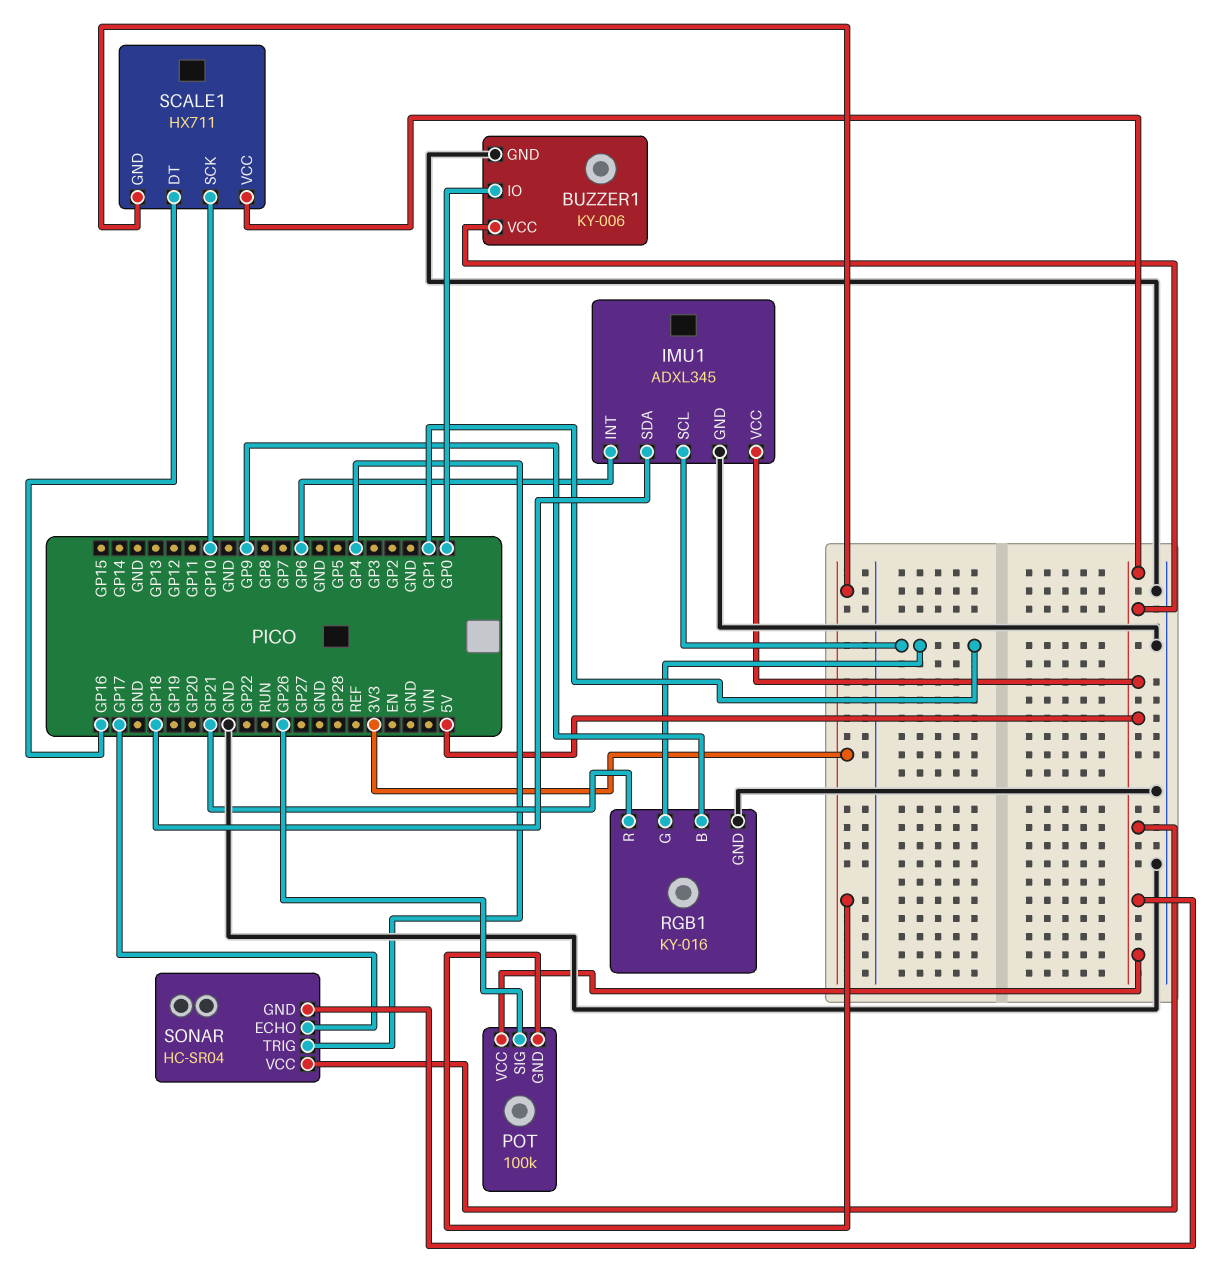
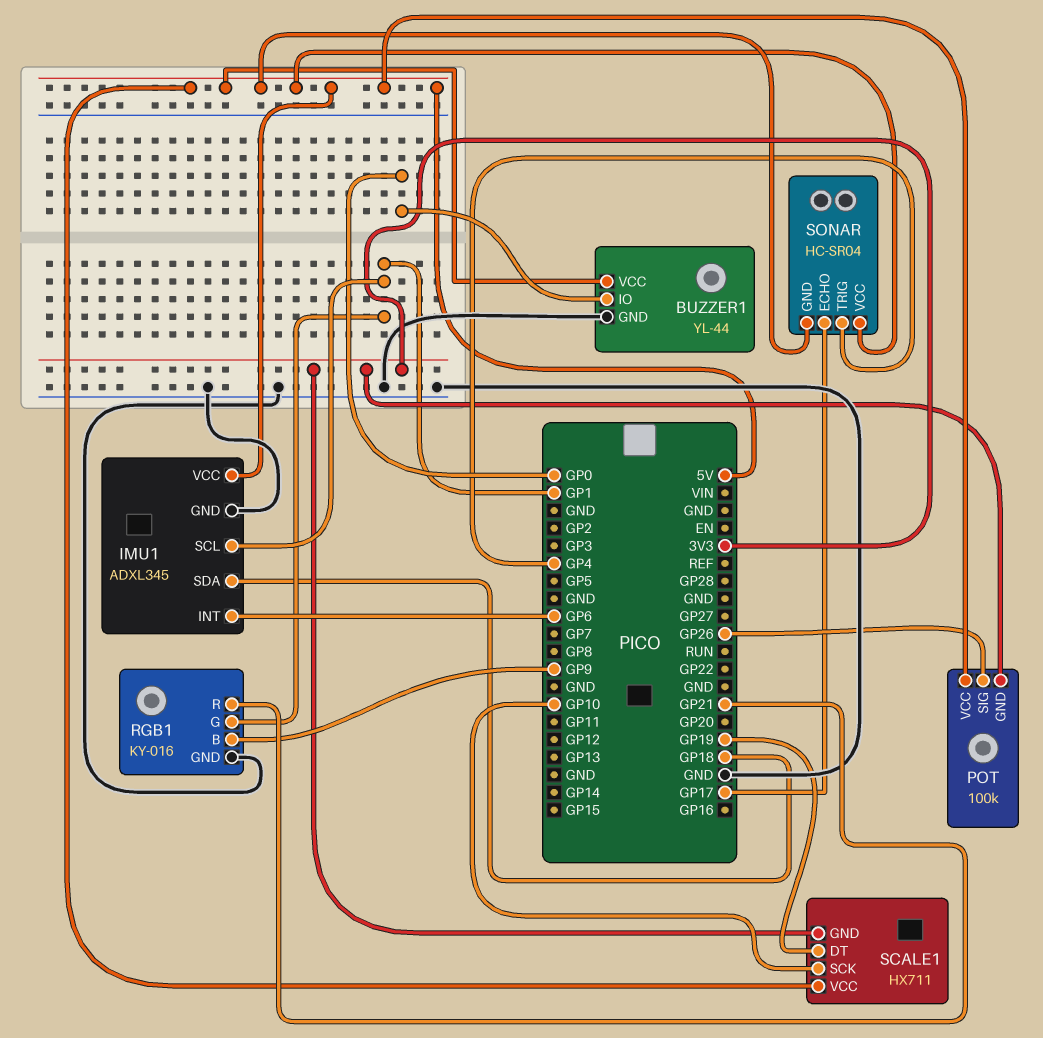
BUZZER1: KY-006 -> YL-44
SCALE1 pin DT: GP16 -> GP19

